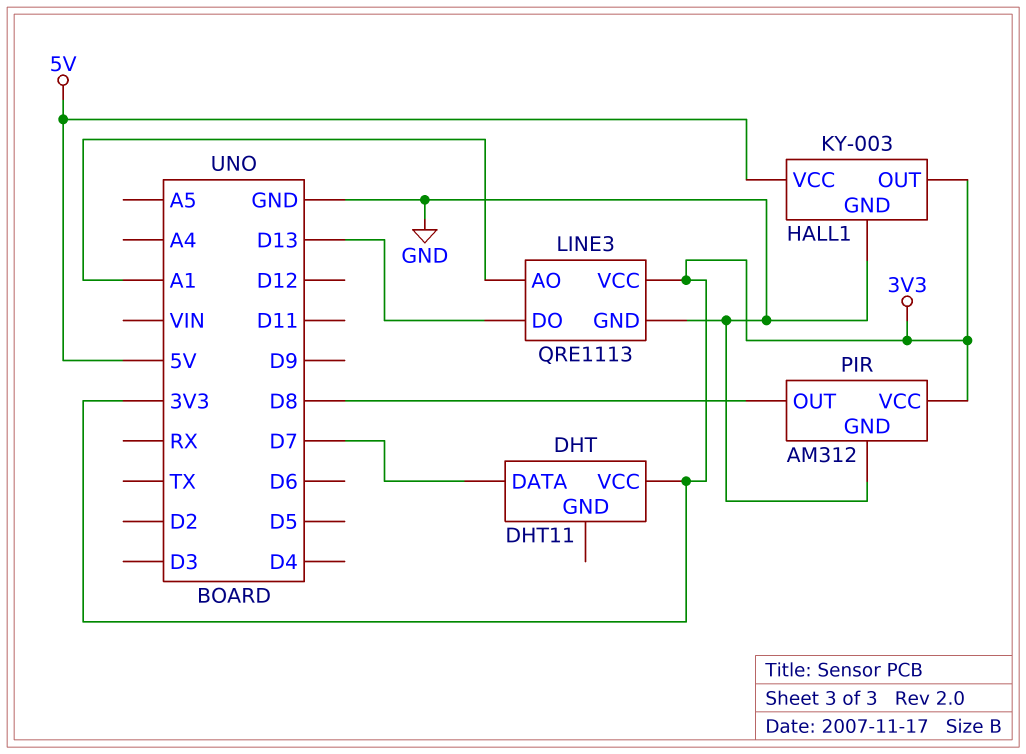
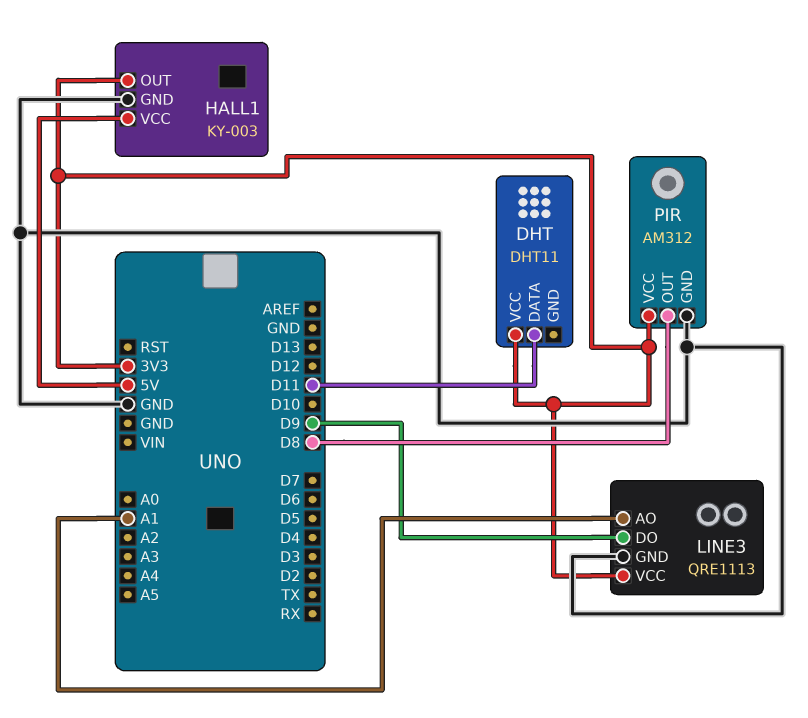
DHT pin DATA: D7 -> D11
LINE3 pin DO: D13 -> D9

